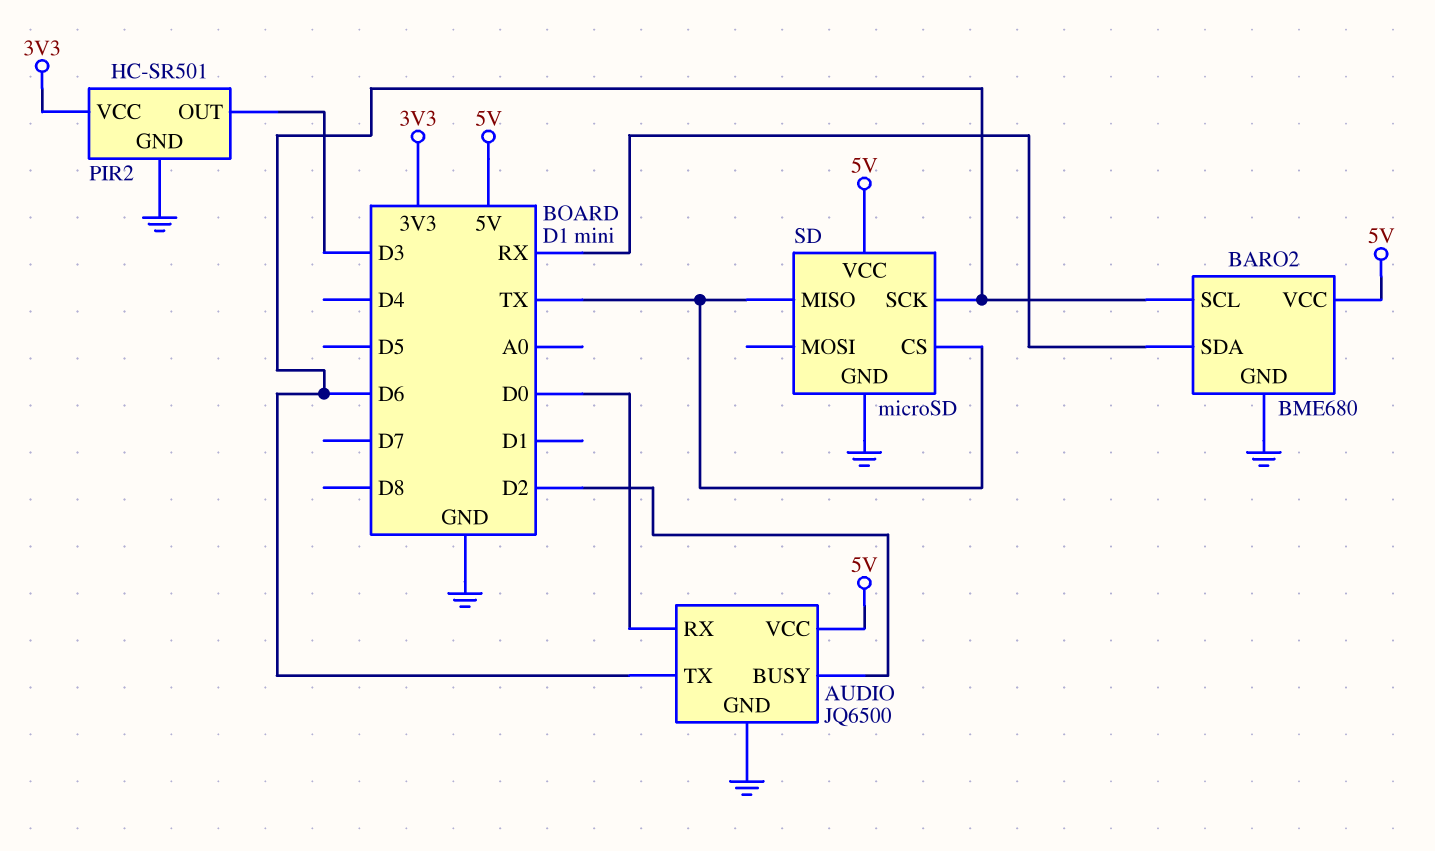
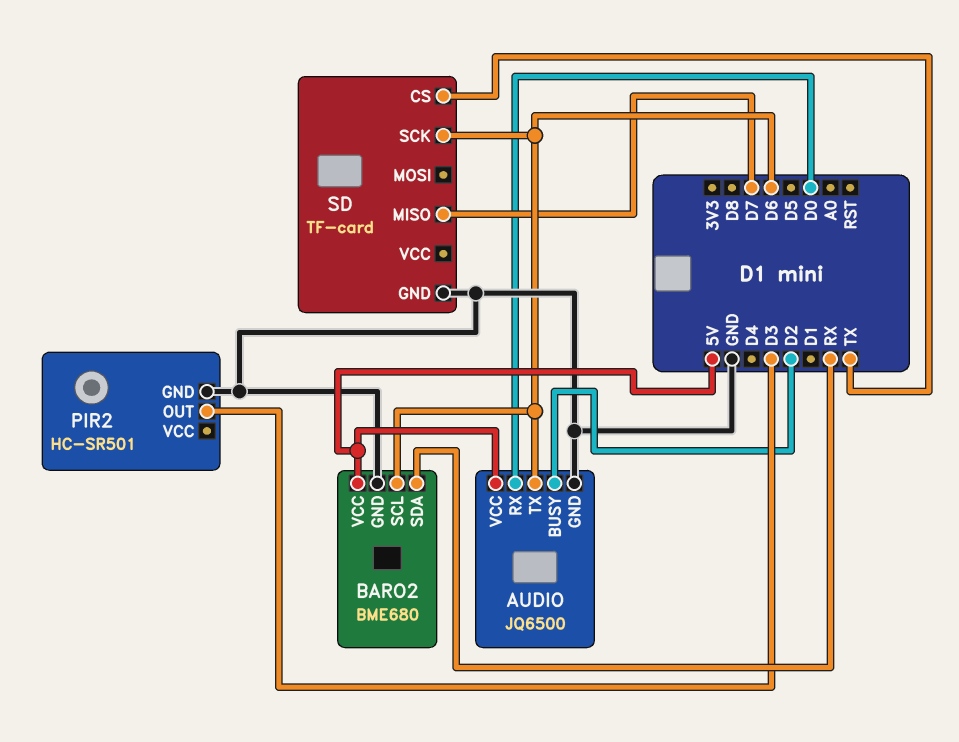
PIR2 pin VCC: 3V3 -> none
SD: microSD -> TF-card
SD pin MISO: TX -> D7
SD pin VCC: 5V -> none

